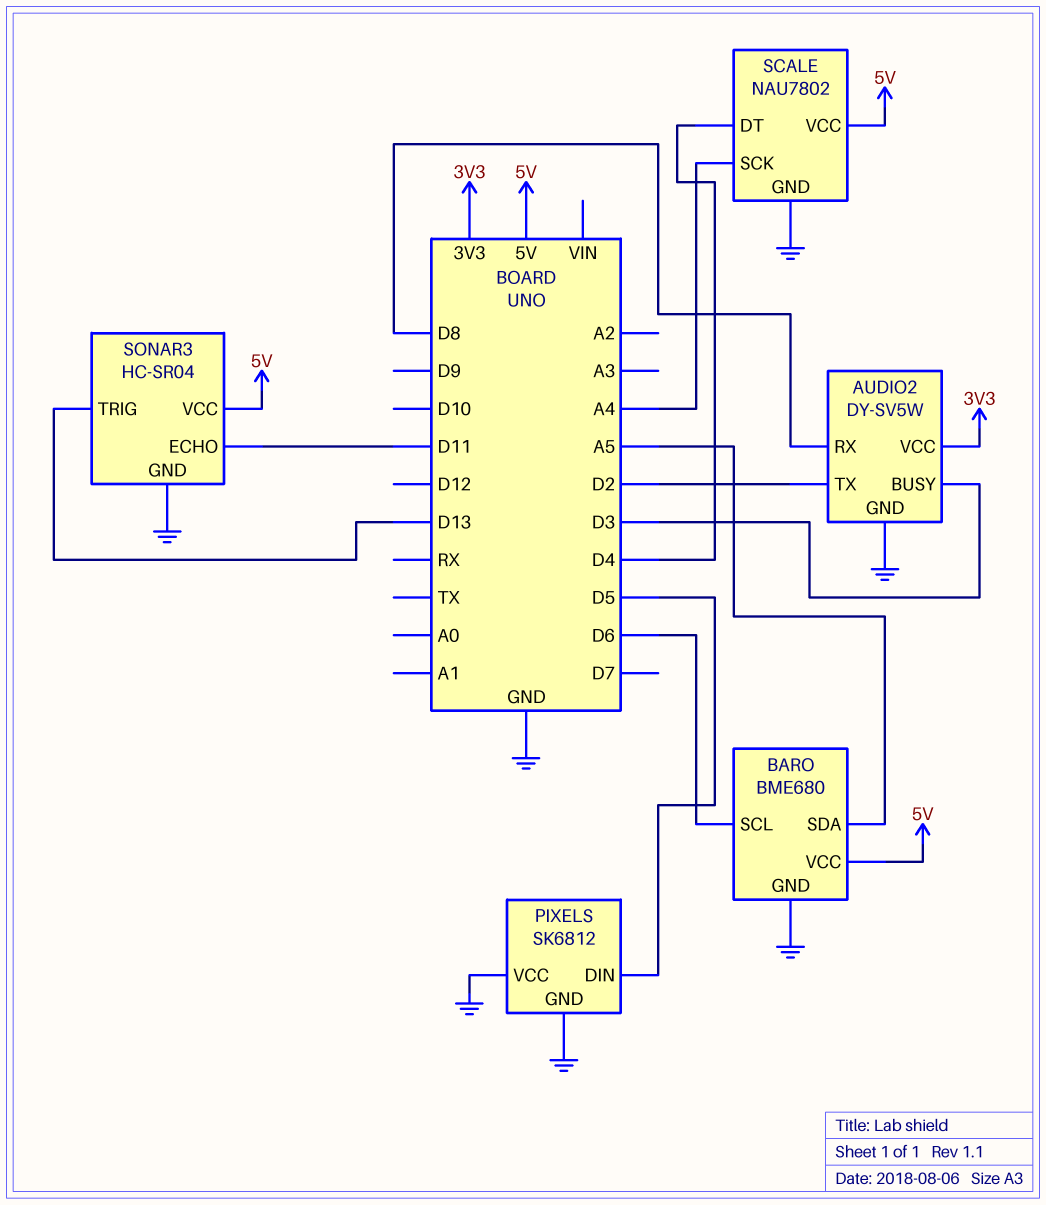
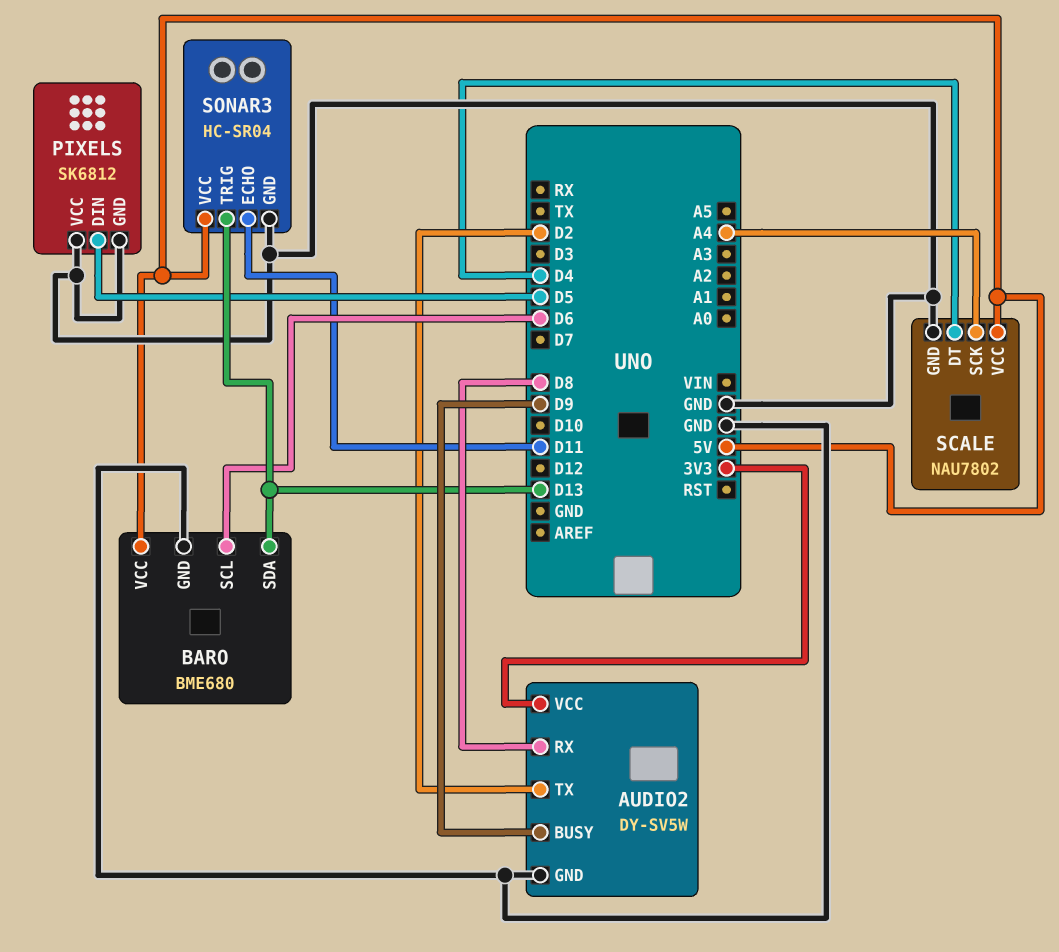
AUDIO2 pin BUSY: D3 -> D9
BARO pin SDA: A5 -> D13

